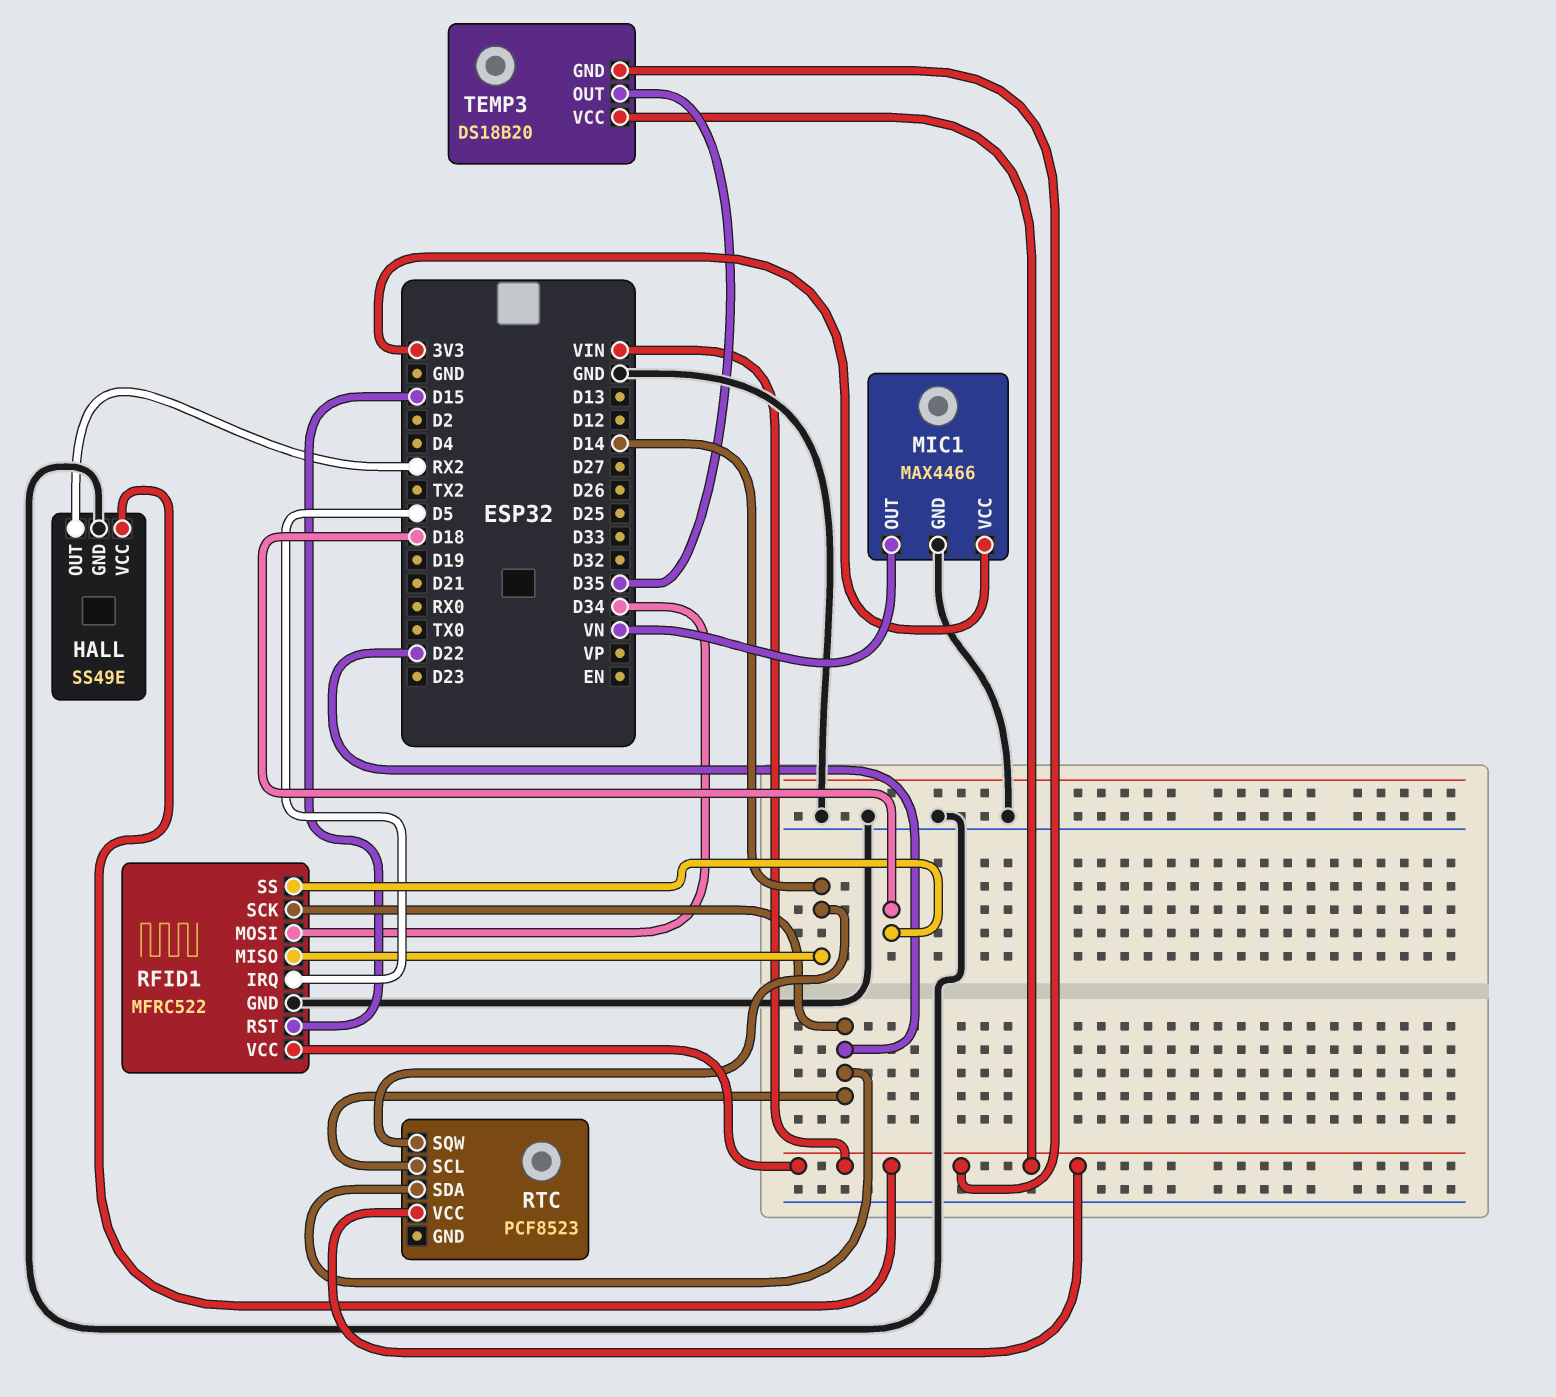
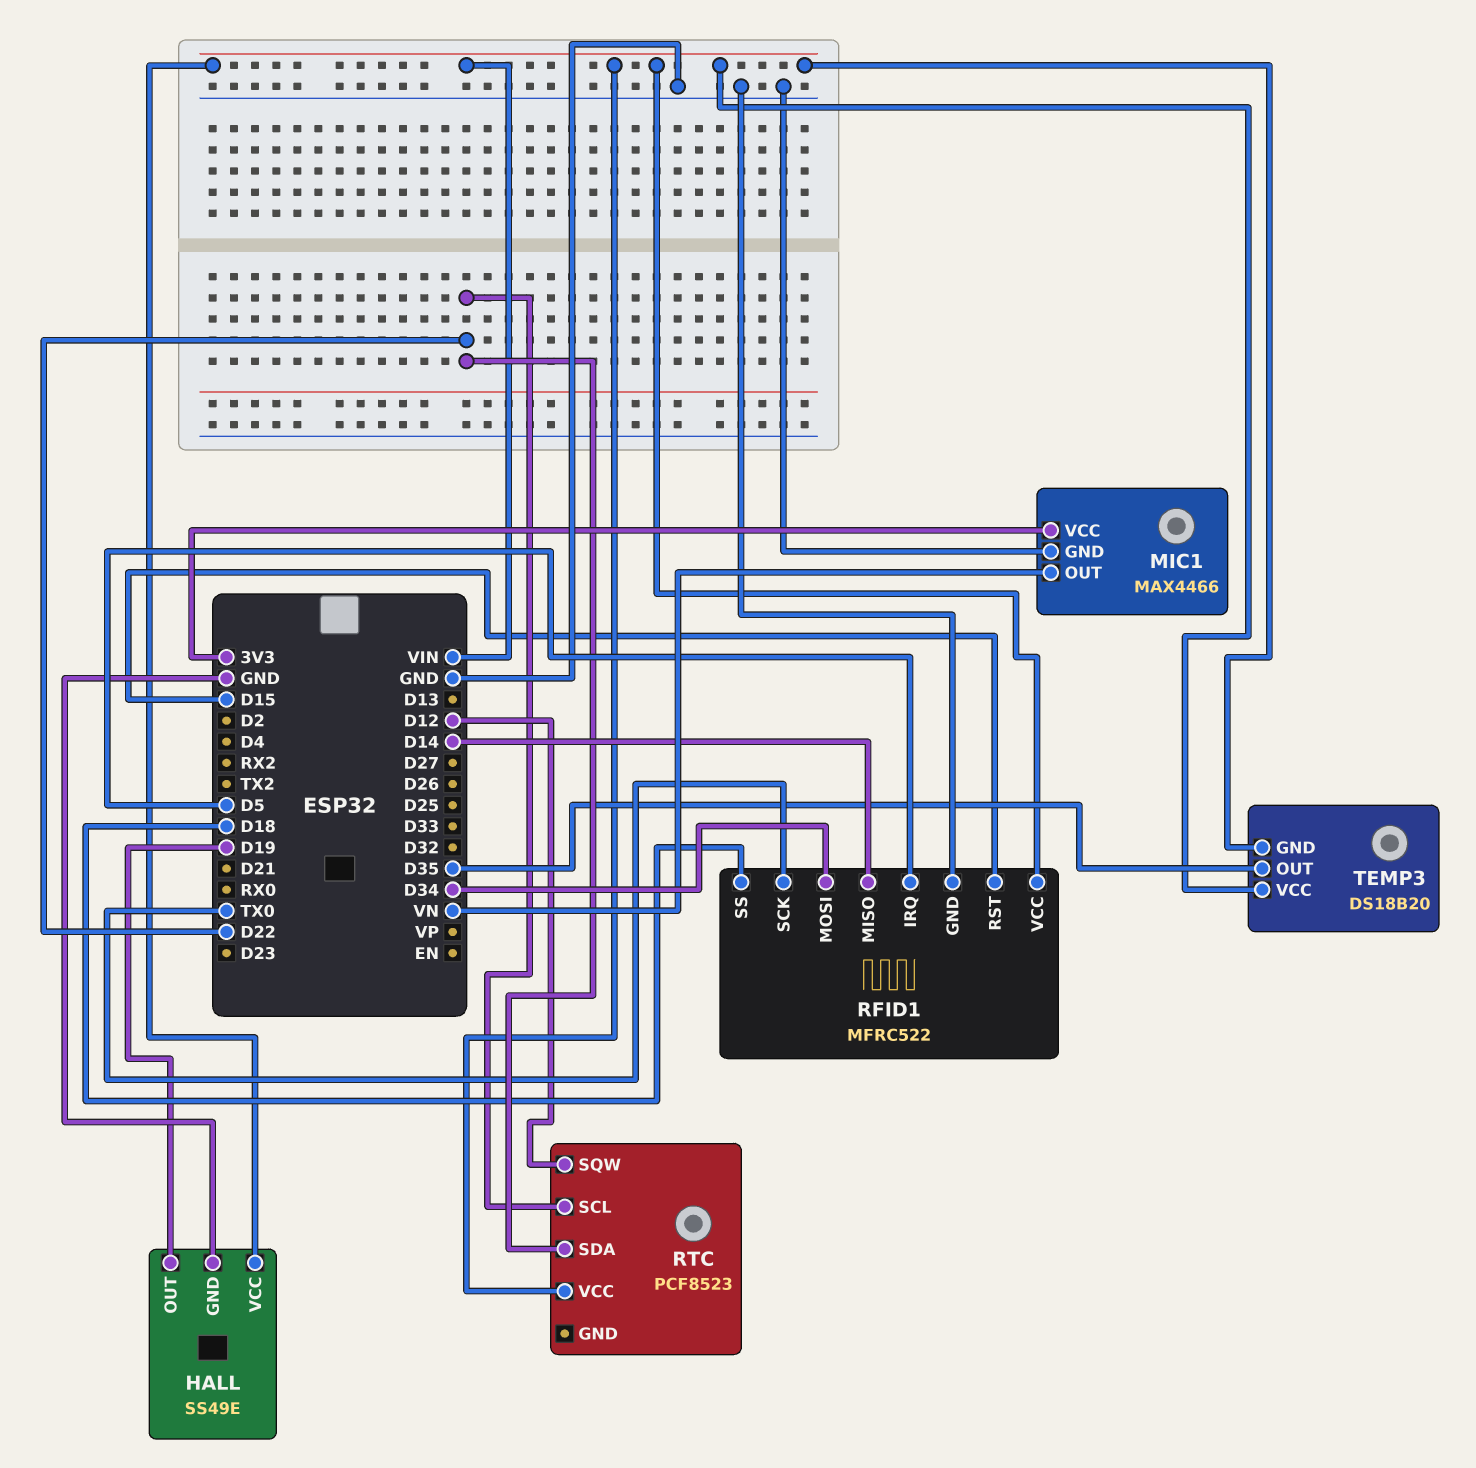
HALL pin OUT: RX2 -> D19
RFID1 pin SCK: D22 -> TX0
RTC pin SQW: D14 -> D12

